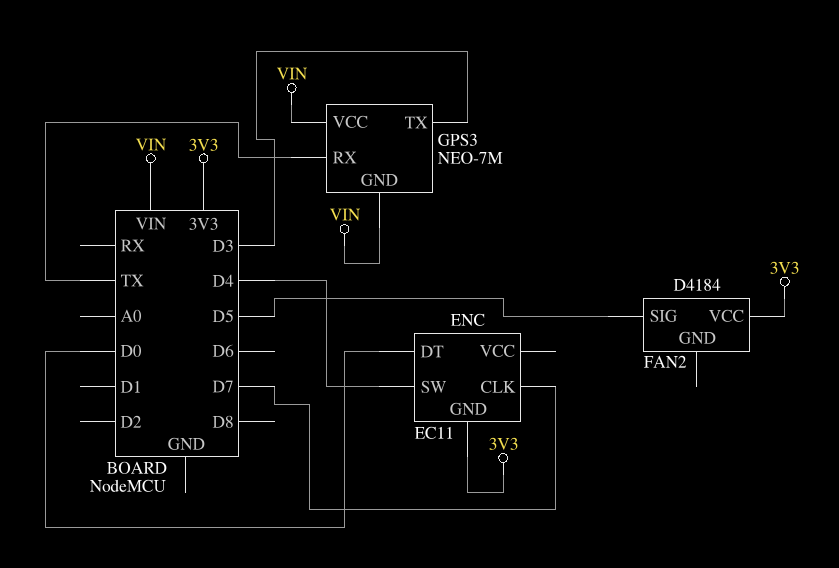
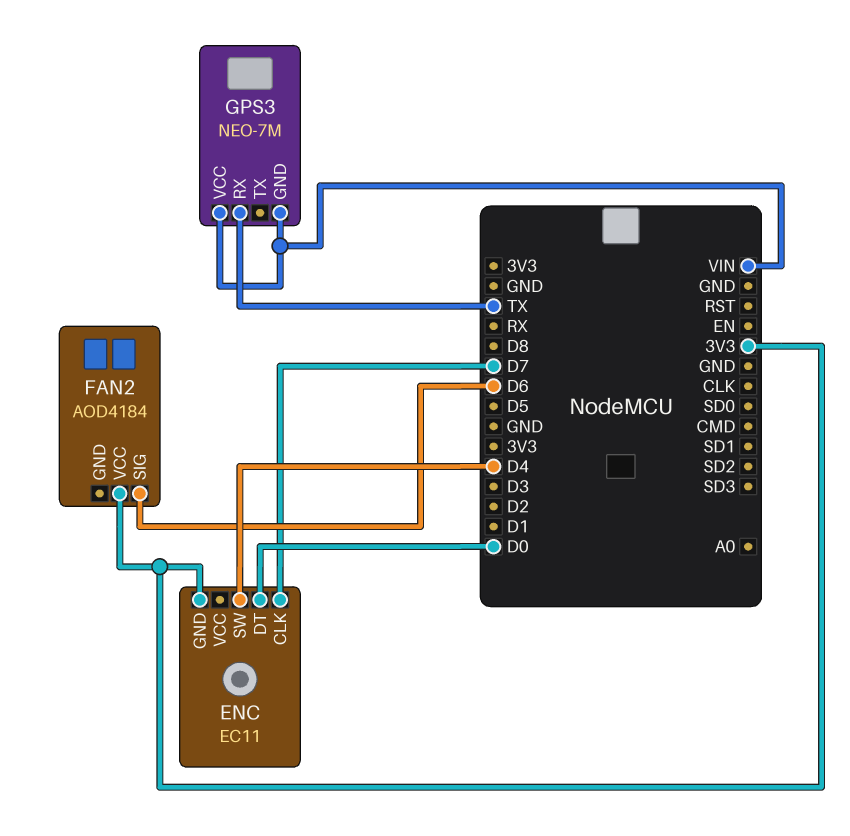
FAN2: D4184 -> AOD4184
FAN2 pin SIG: D5 -> D6
GPS3 pin TX: D3 -> none

